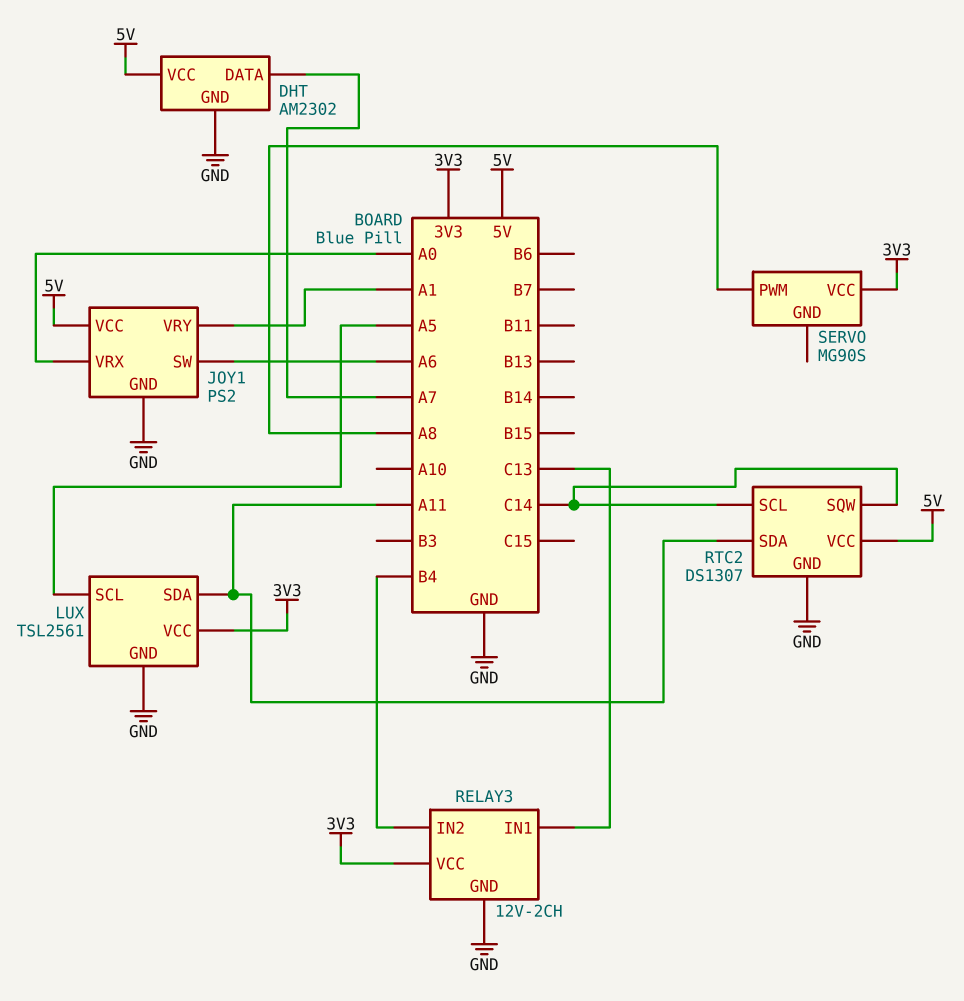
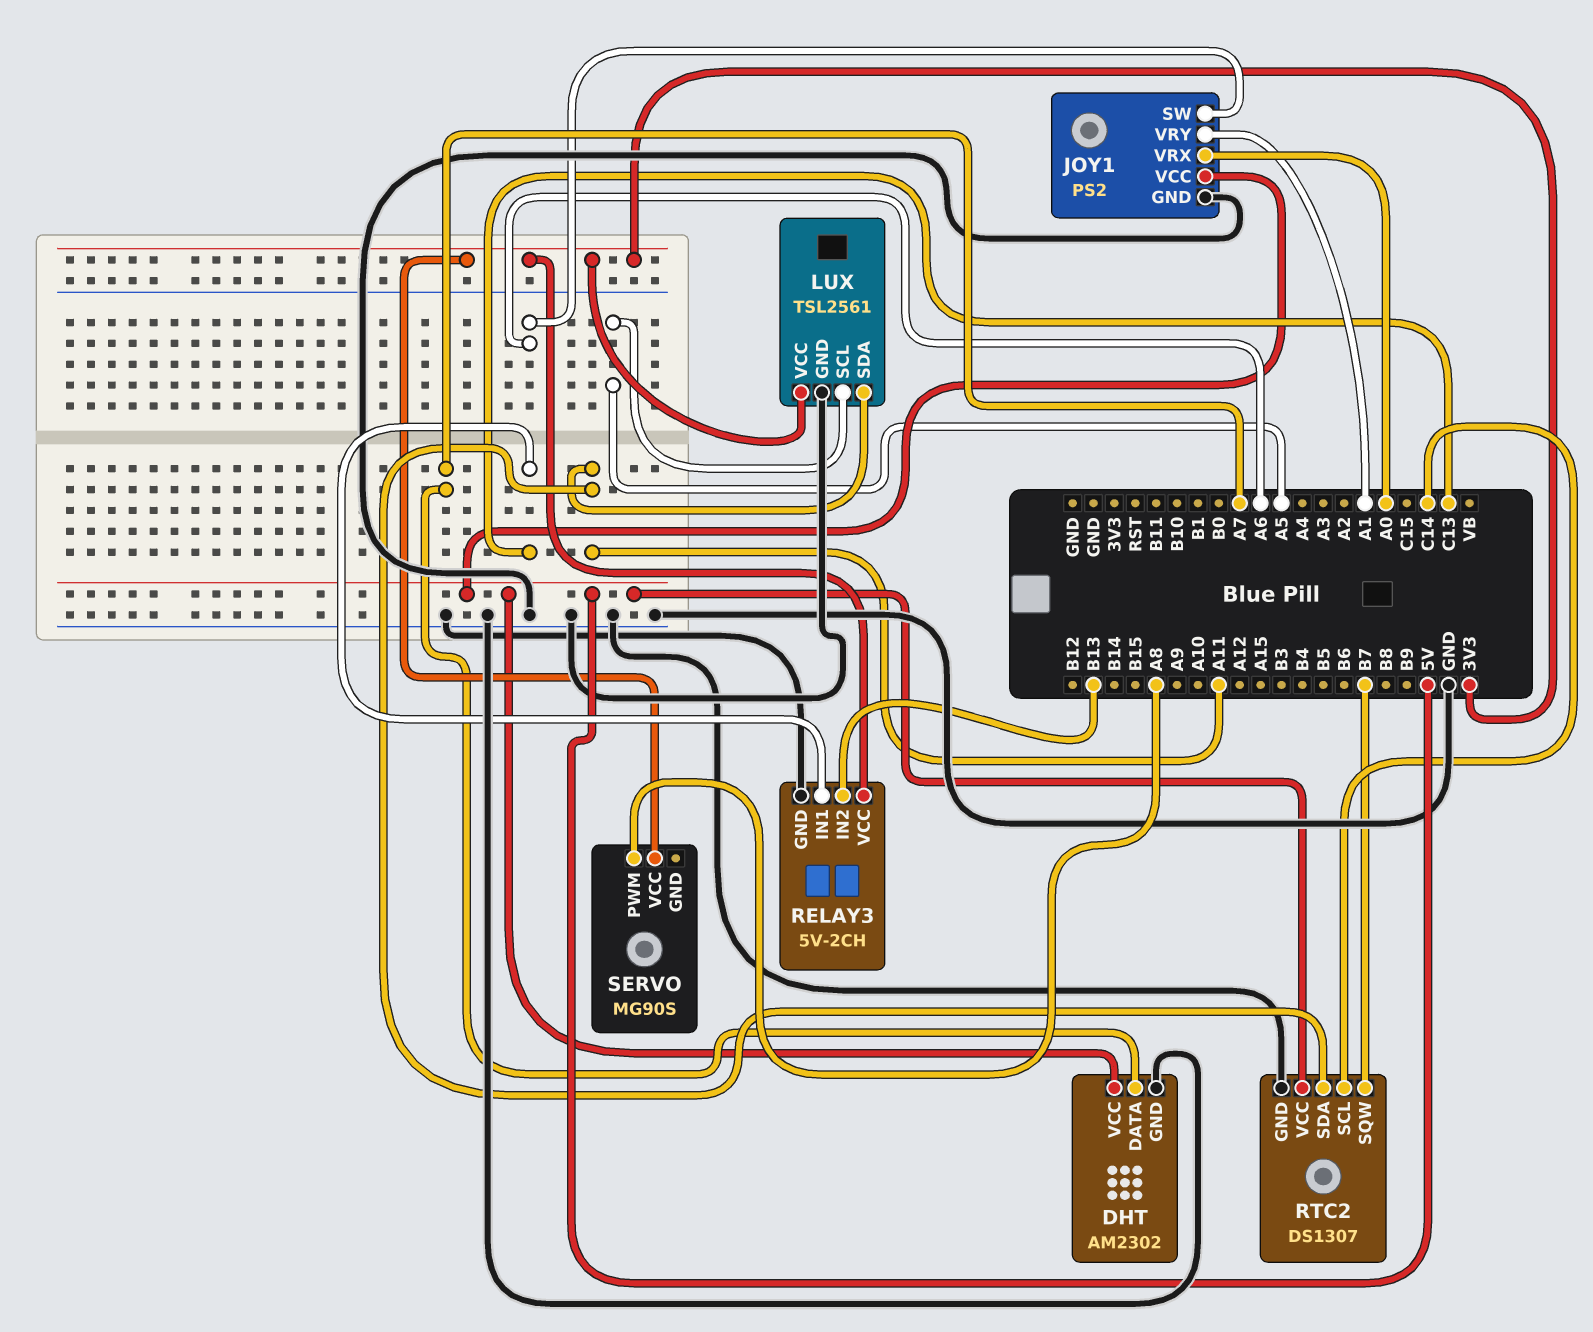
RELAY3: 12V-2CH -> 5V-2CH
RELAY3 pin IN2: B4 -> B13
RTC2 pin SQW: C14 -> B7

